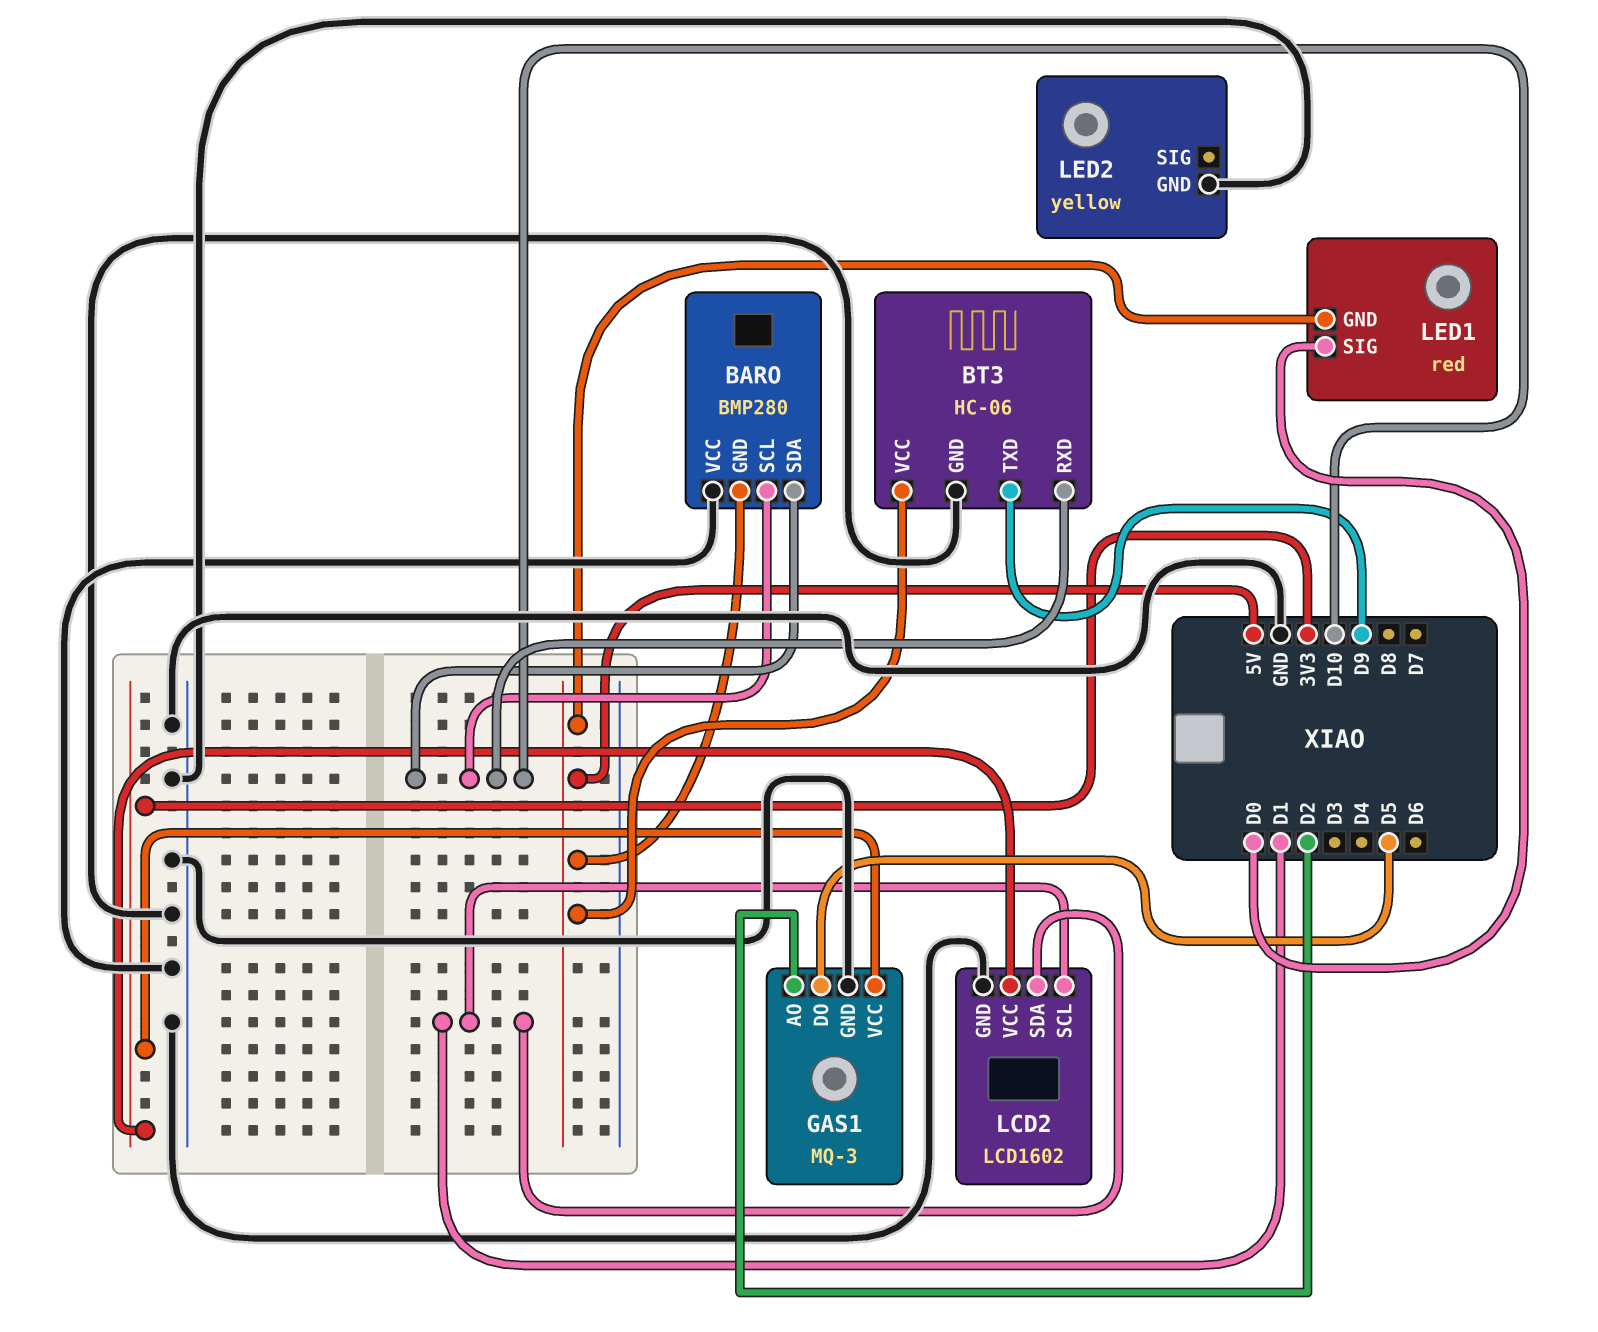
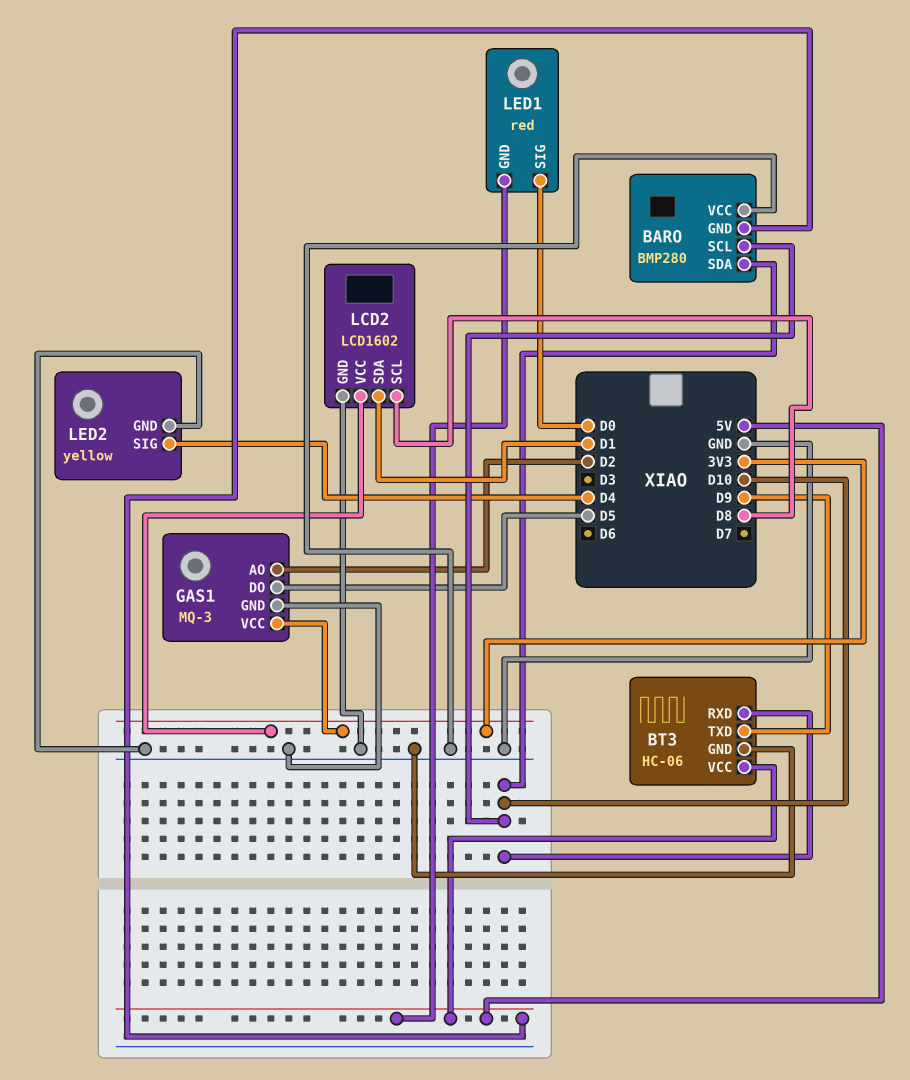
LCD2 pin SCL: D1 -> D8
LED2 pin SIG: none -> D4

